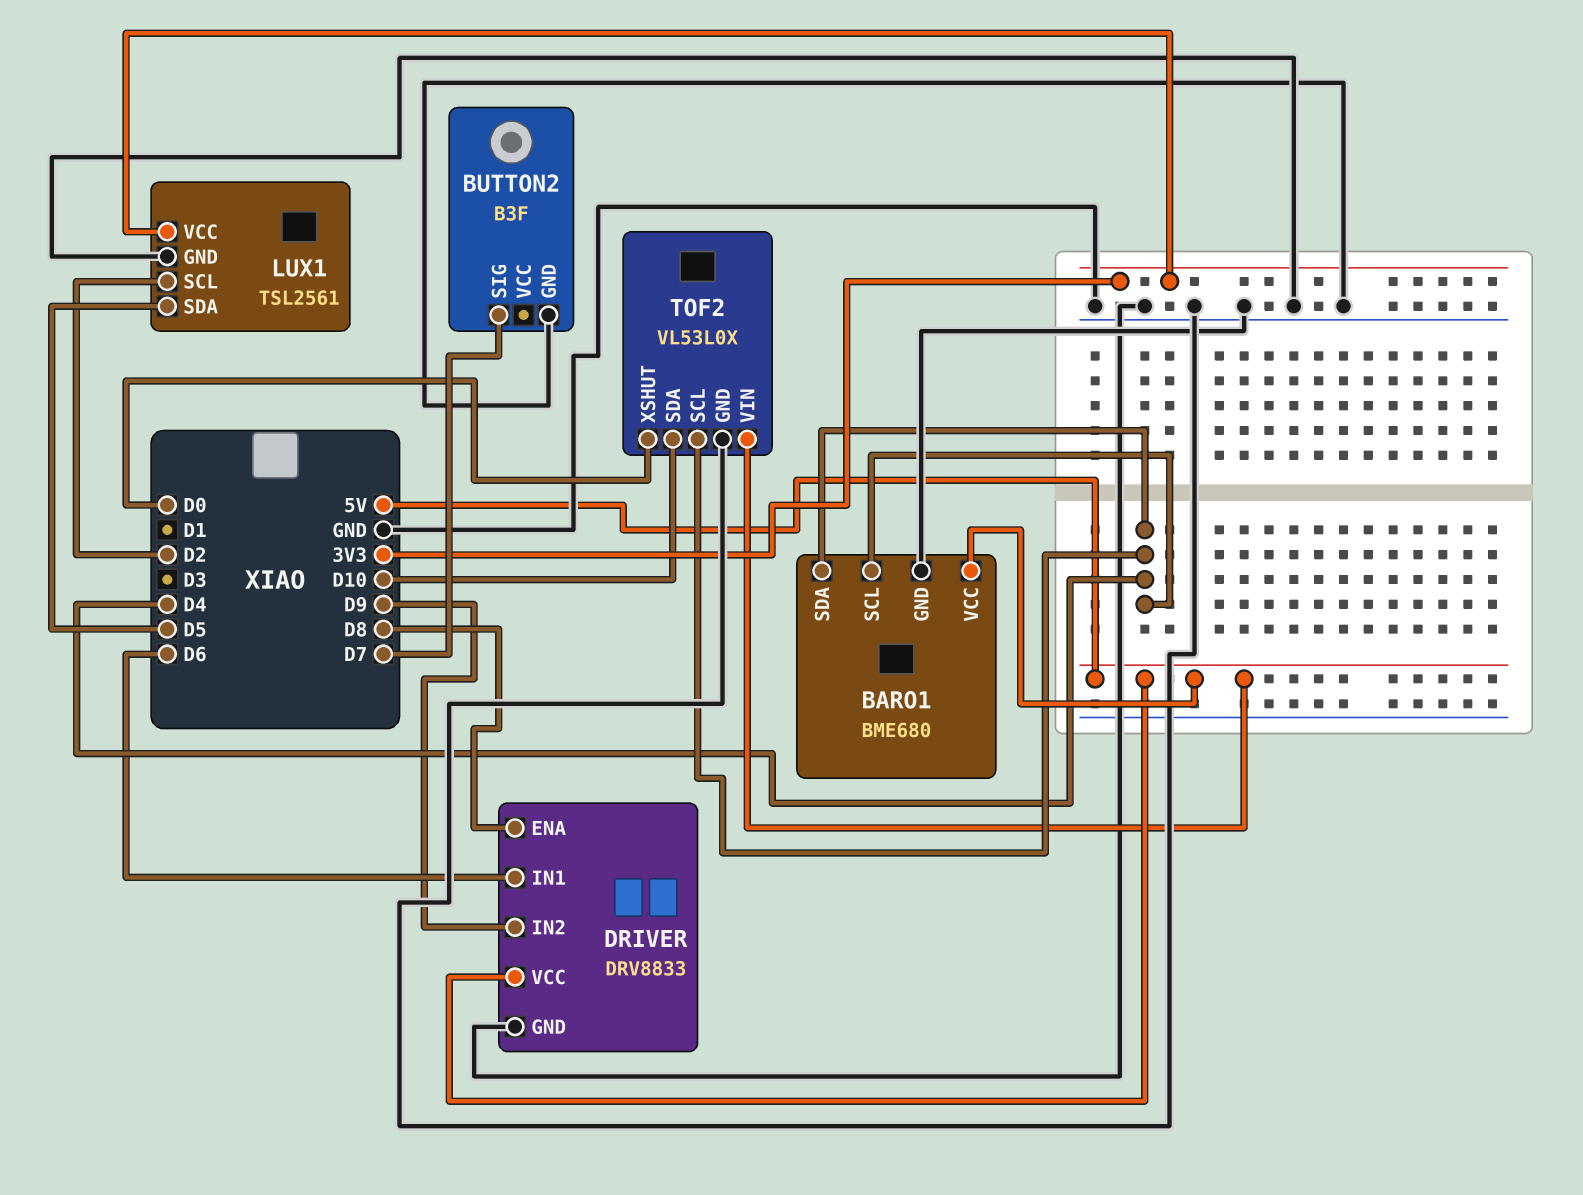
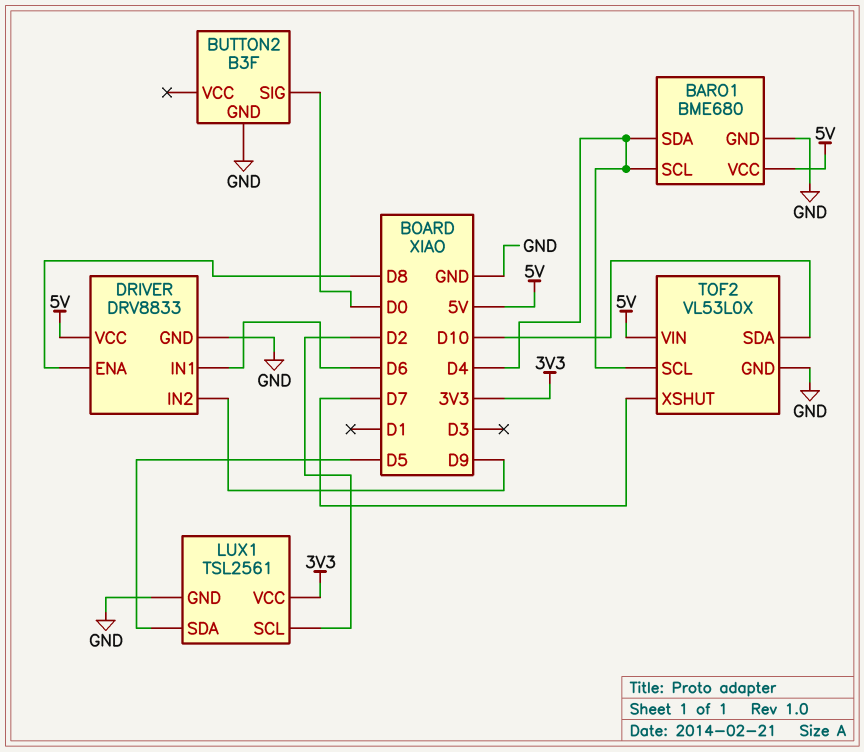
BUTTON2 pin SIG: D7 -> D0
TOF2 pin XSHUT: D0 -> D7

